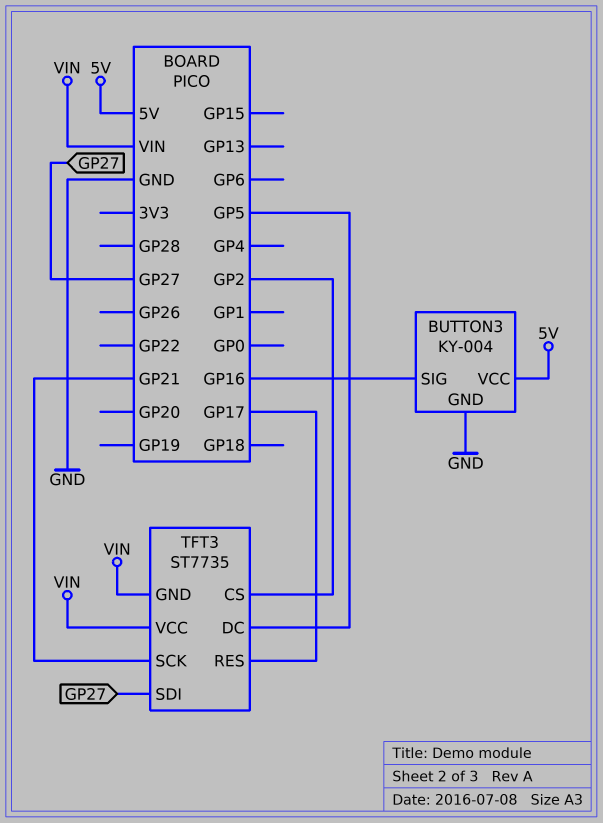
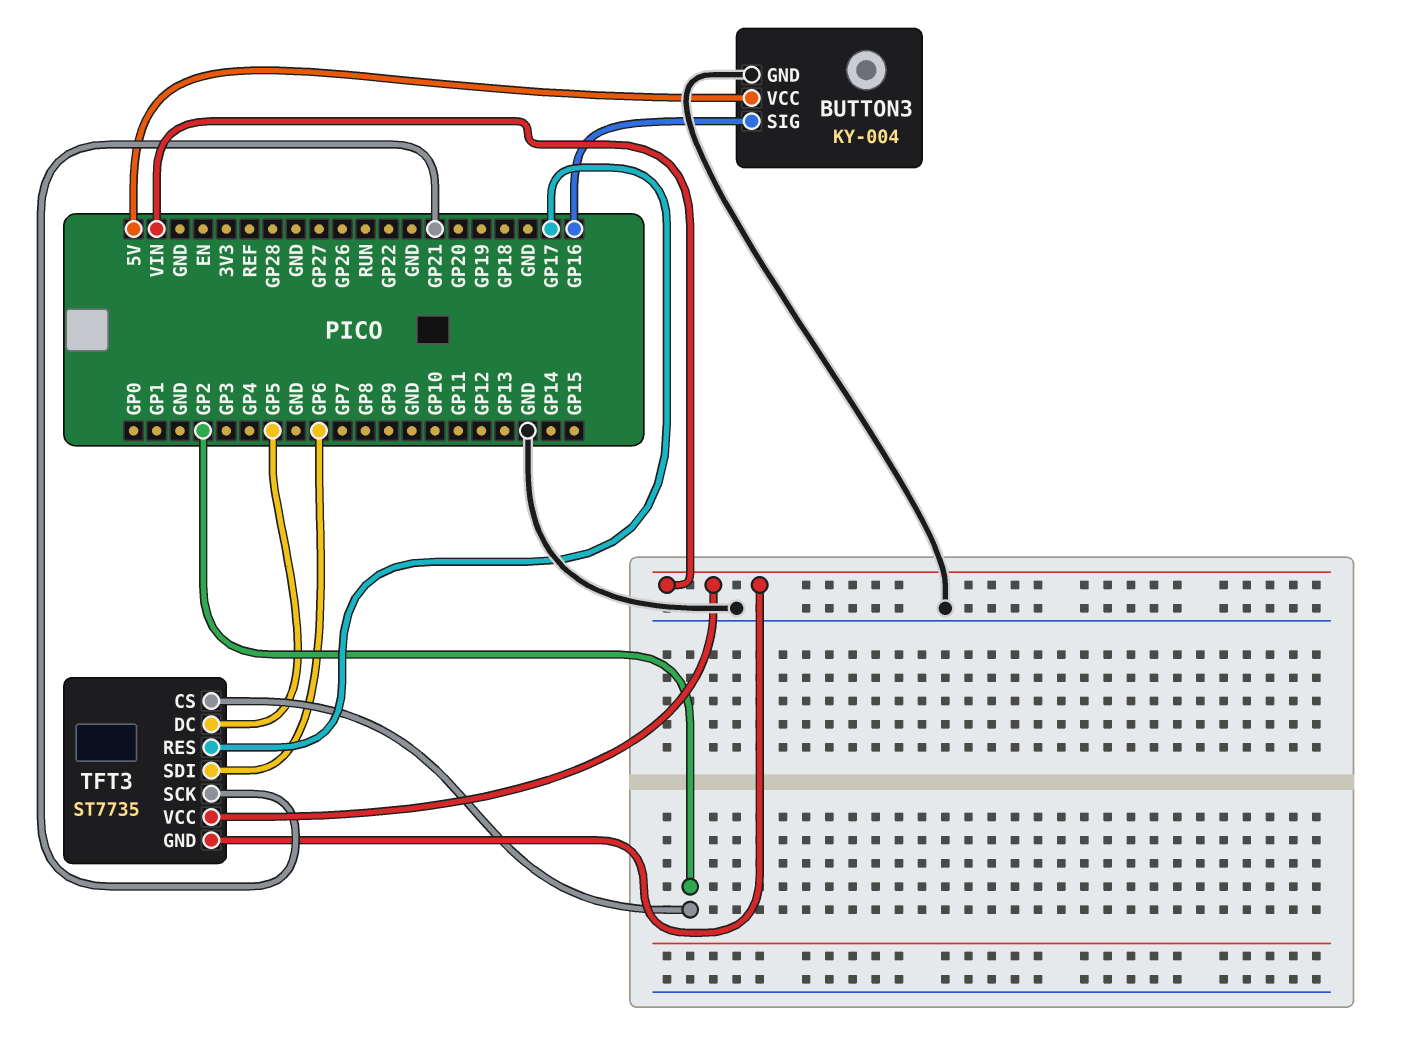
TFT3 pin SDI: GP27 -> GP6

